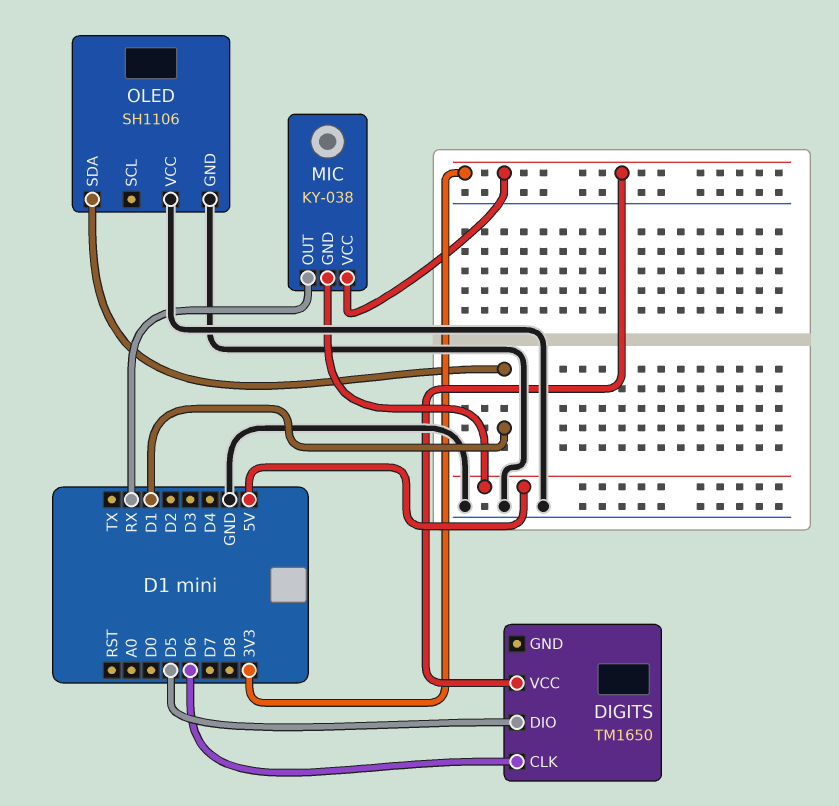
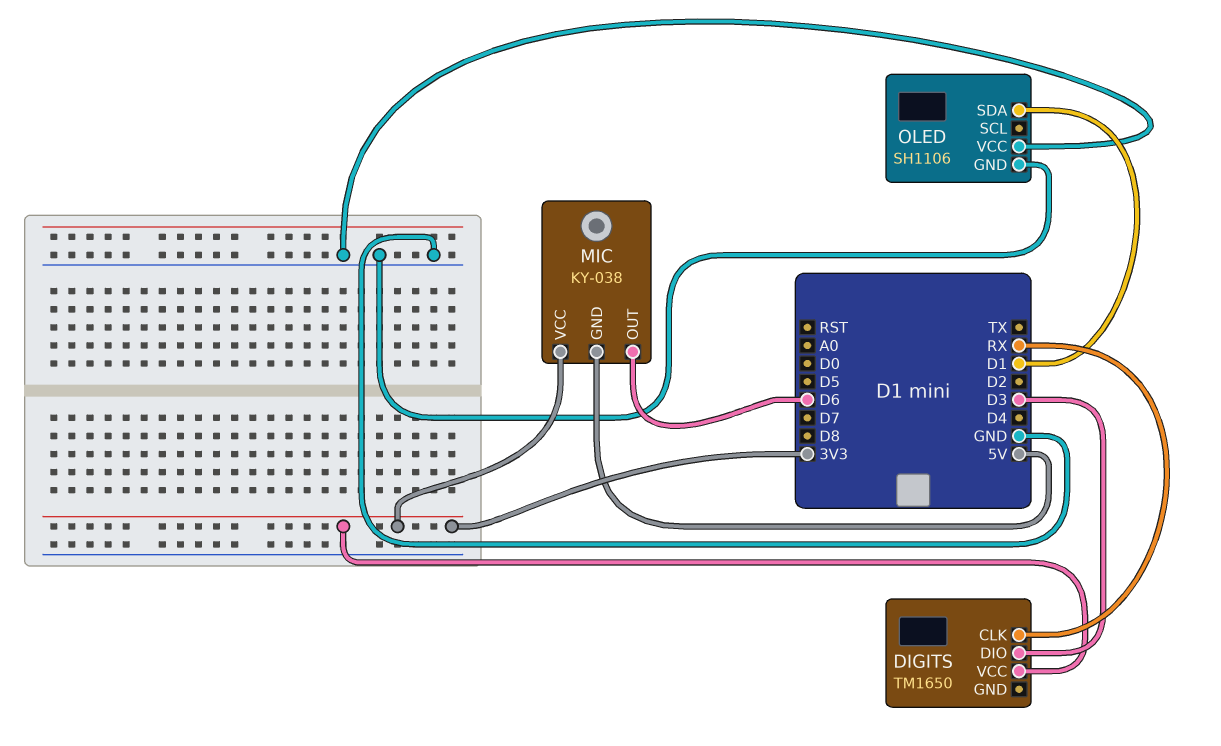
DIGITS pin CLK: D6 -> RX
DIGITS pin DIO: D5 -> D3
MIC pin OUT: RX -> D6

